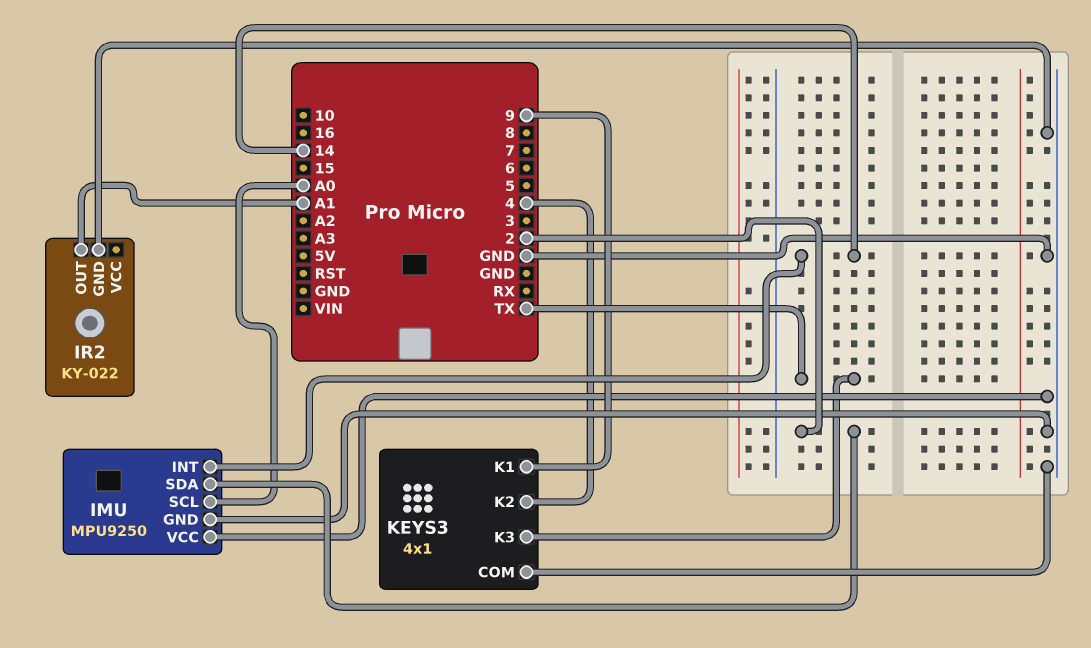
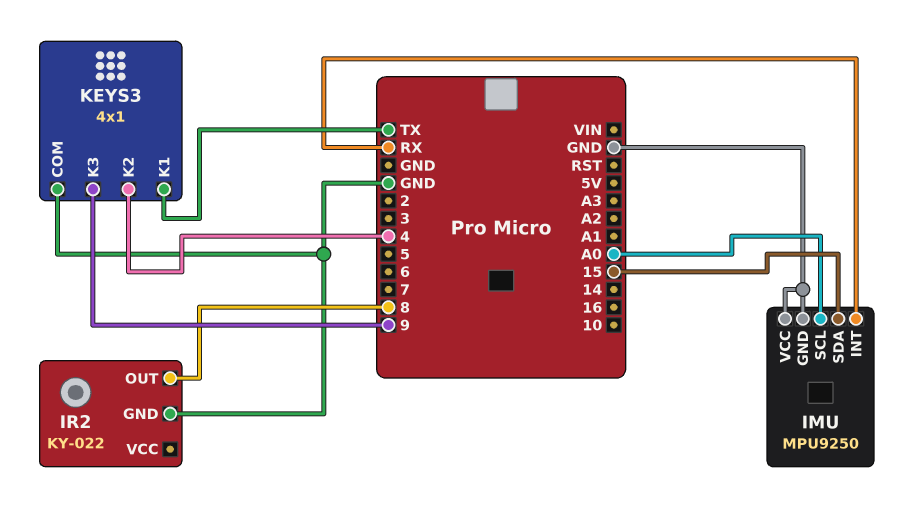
IMU pin INT: 14 -> RX
IMU pin SDA: 2 -> 15
IR2 pin OUT: A1 -> 8
KEYS3 pin K1: 9 -> TX
KEYS3 pin K3: TX -> 9

